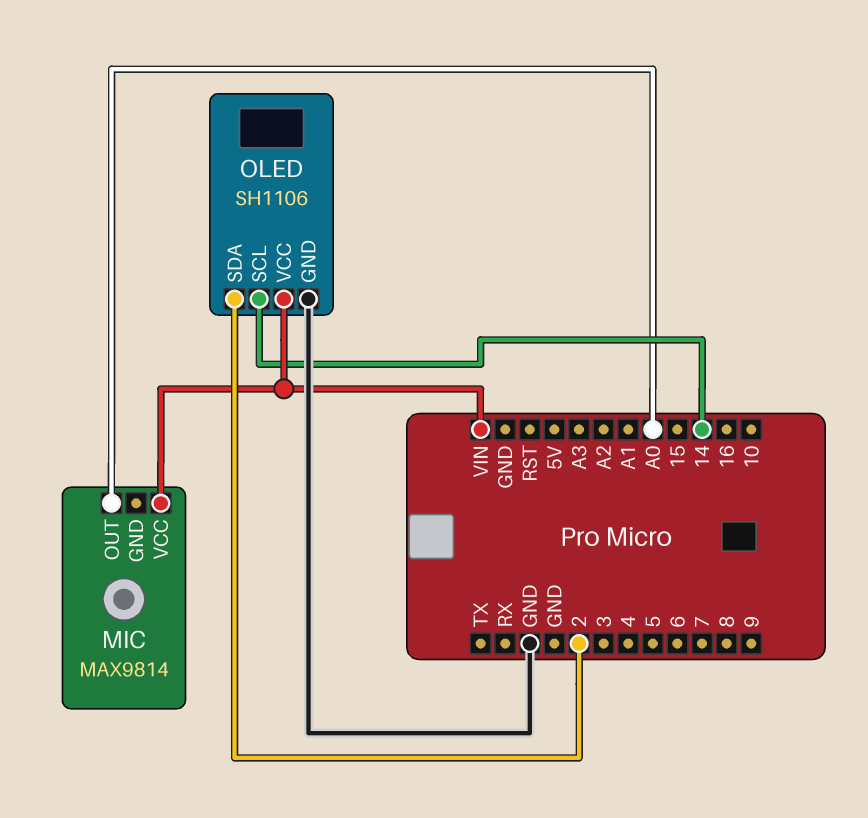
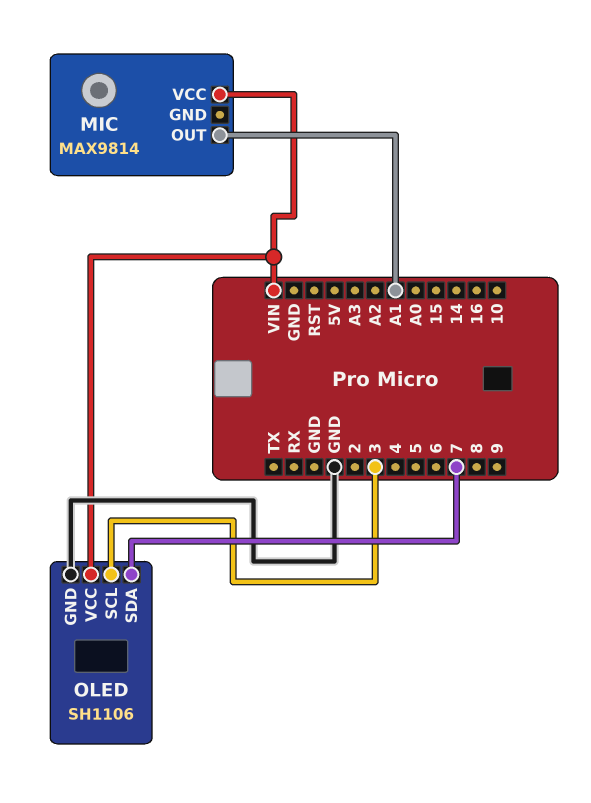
MIC pin OUT: A0 -> A1
OLED pin SCL: 14 -> 3
OLED pin SDA: 2 -> 7

